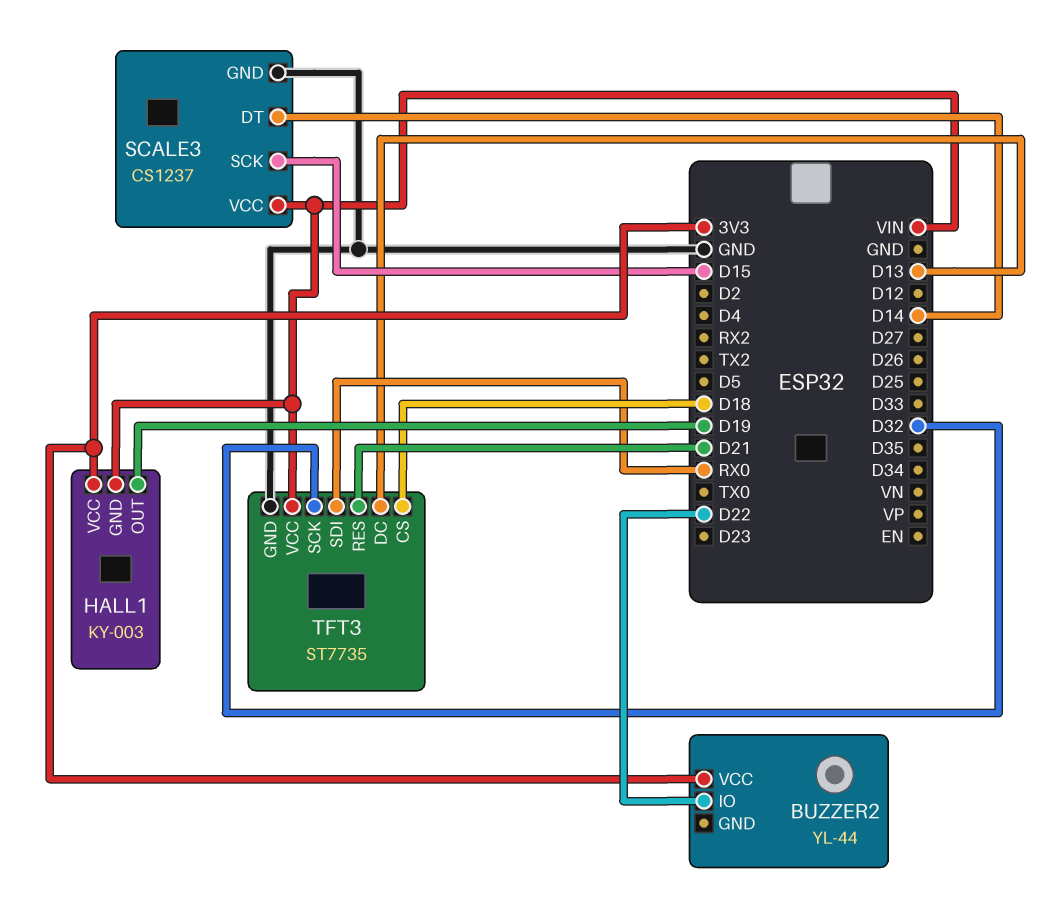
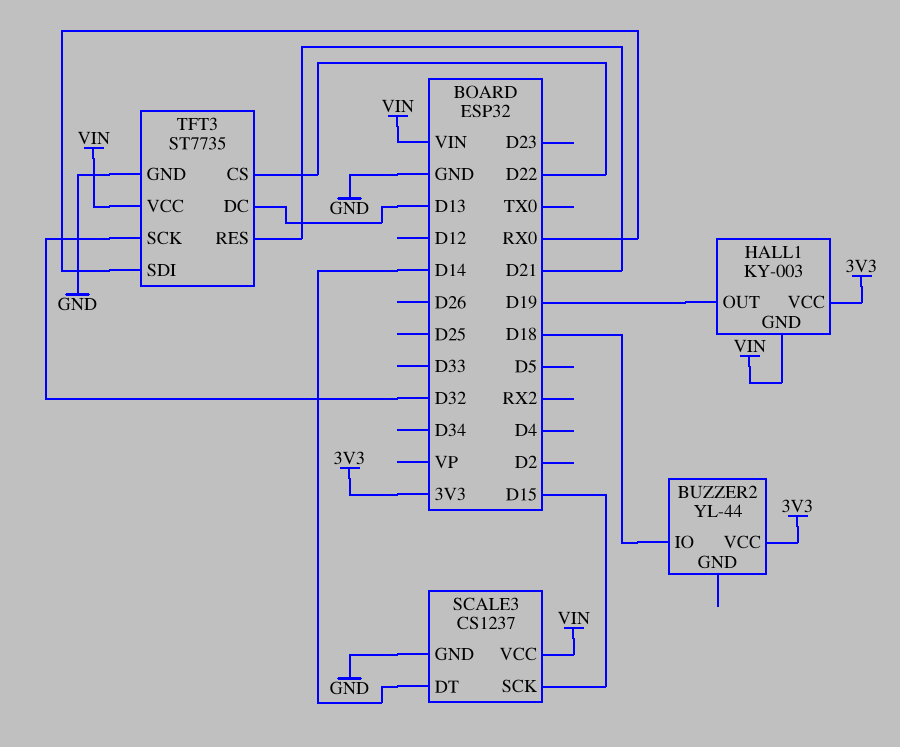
BUZZER2 pin IO: D22 -> D18
TFT3 pin CS: D18 -> D22

